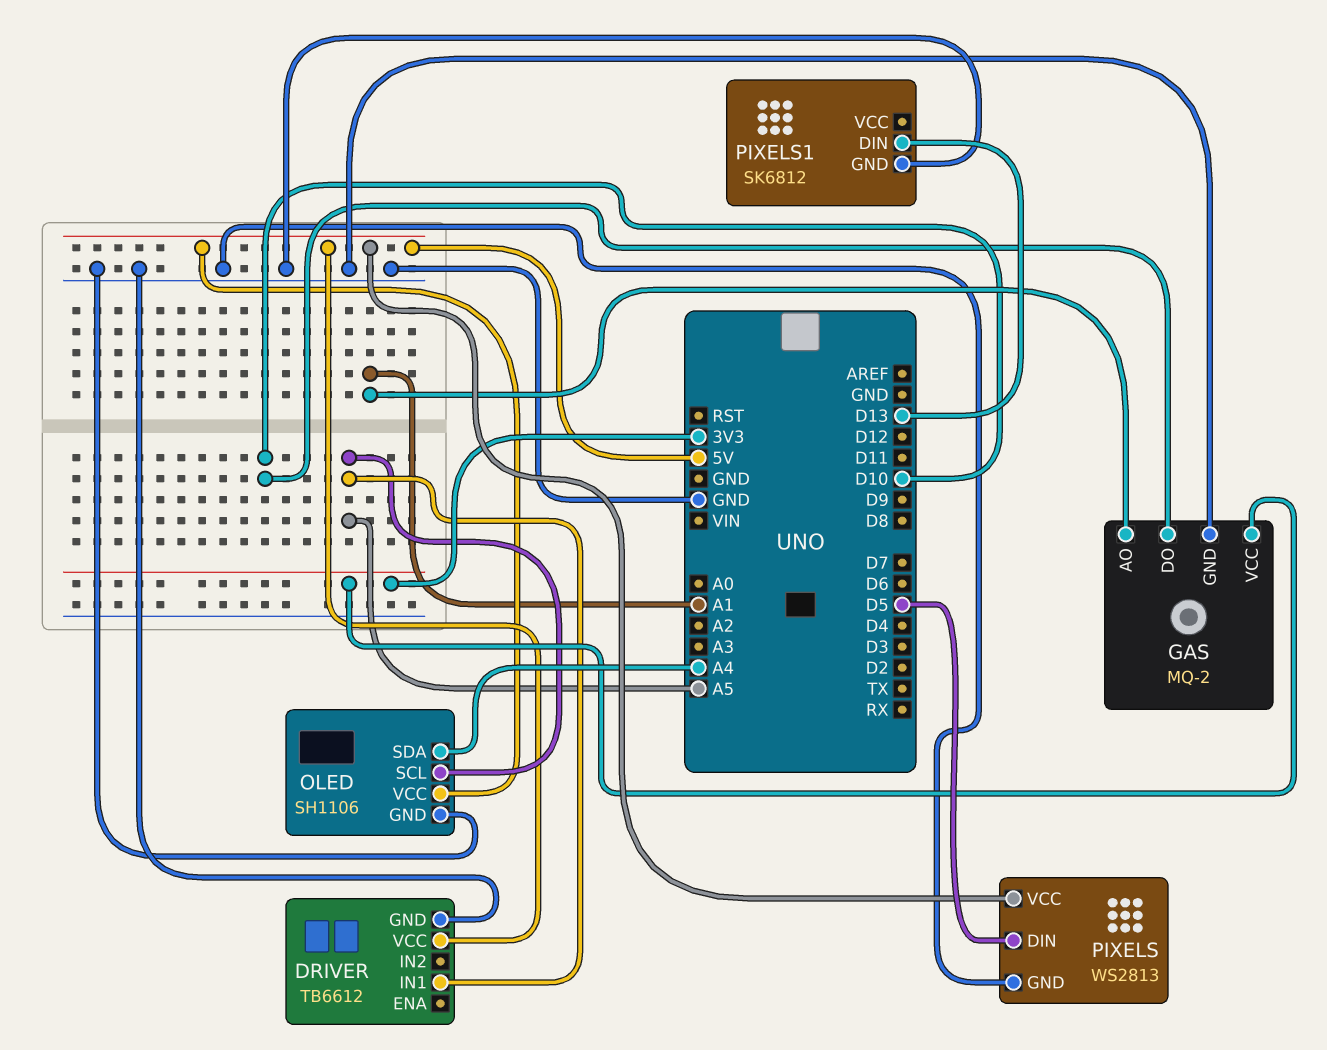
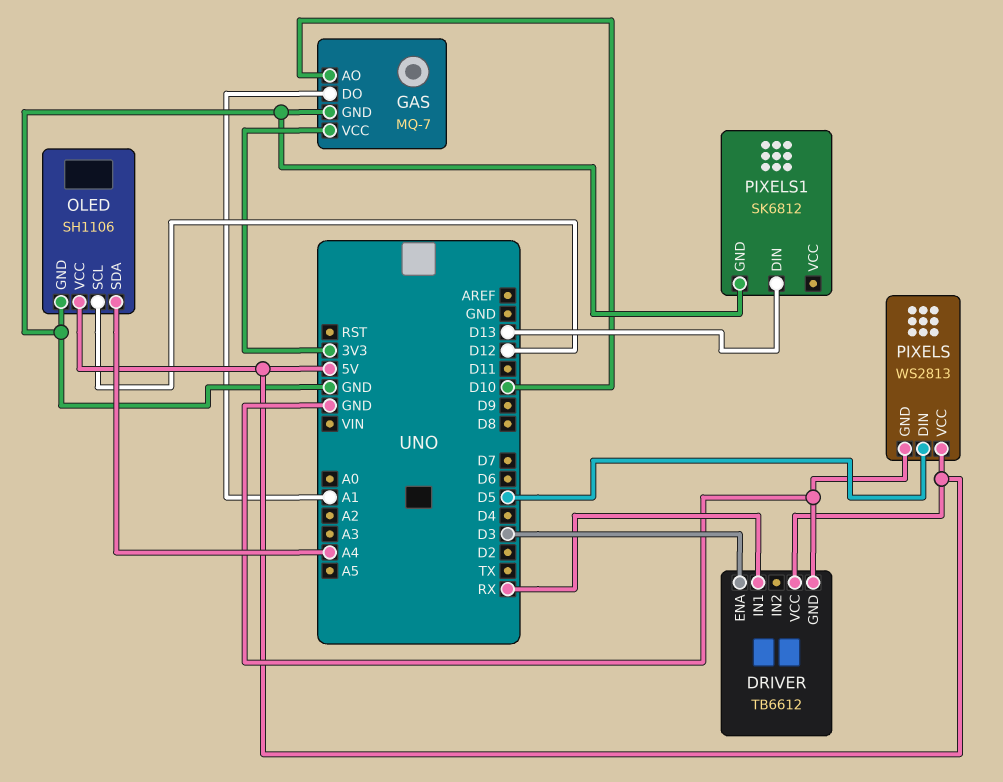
DRIVER pin ENA: none -> D3
DRIVER pin IN1: A5 -> RX
GAS: MQ-2 -> MQ-7
GAS pin AO: A1 -> D10
GAS pin DO: D10 -> A1
OLED pin SCL: A5 -> D12

